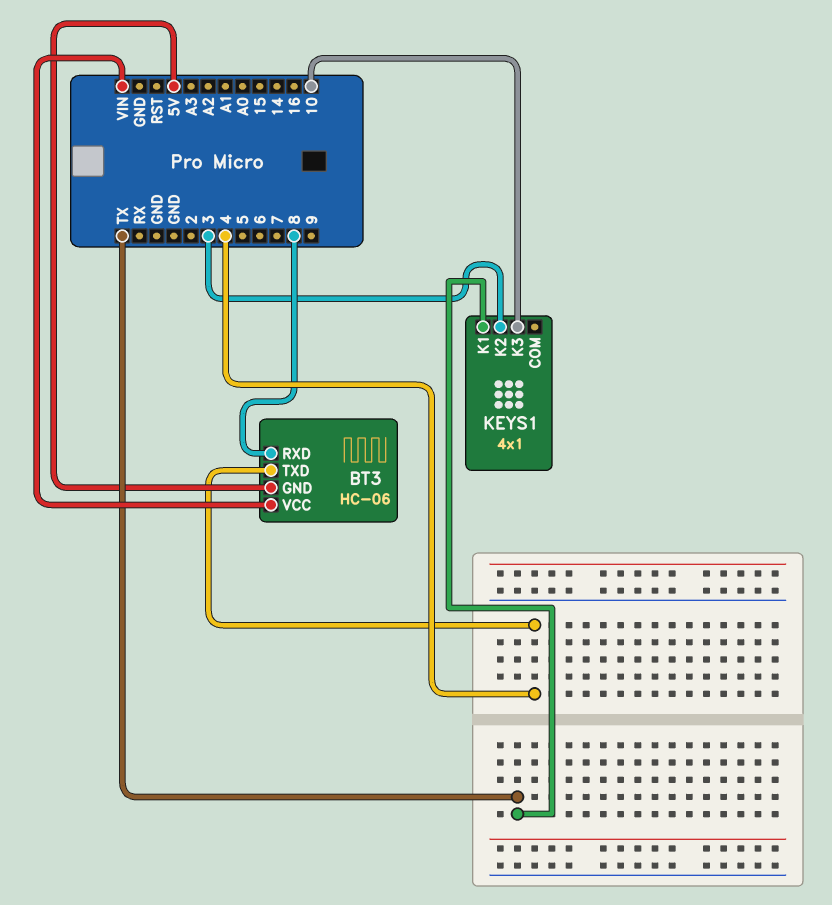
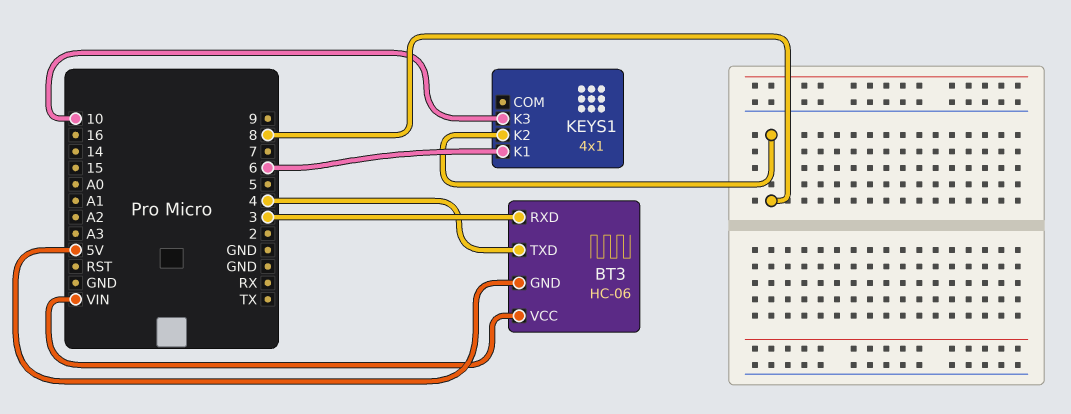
BT3 pin RXD: 8 -> 3
KEYS1 pin K1: TX -> 6
KEYS1 pin K2: 3 -> 8

